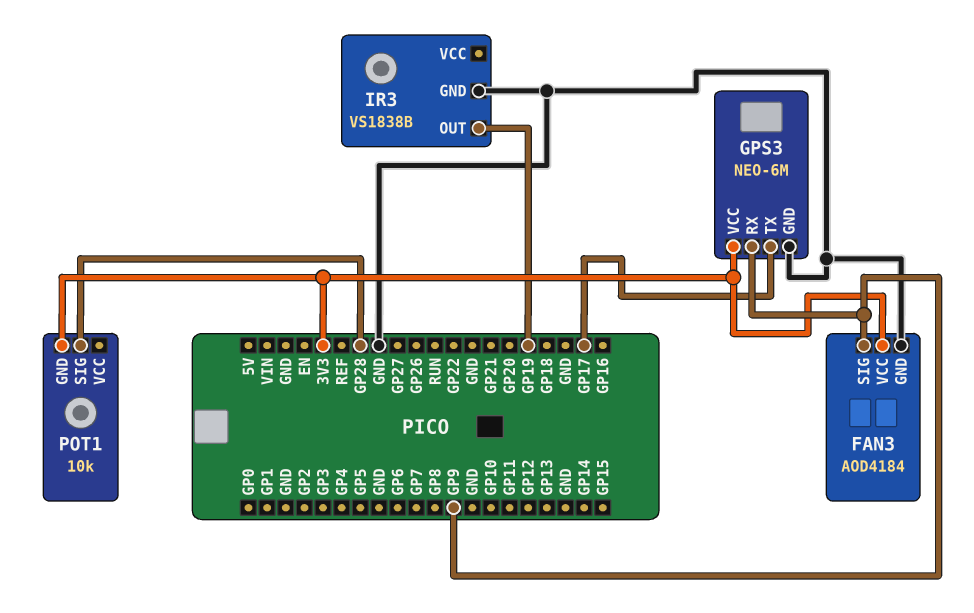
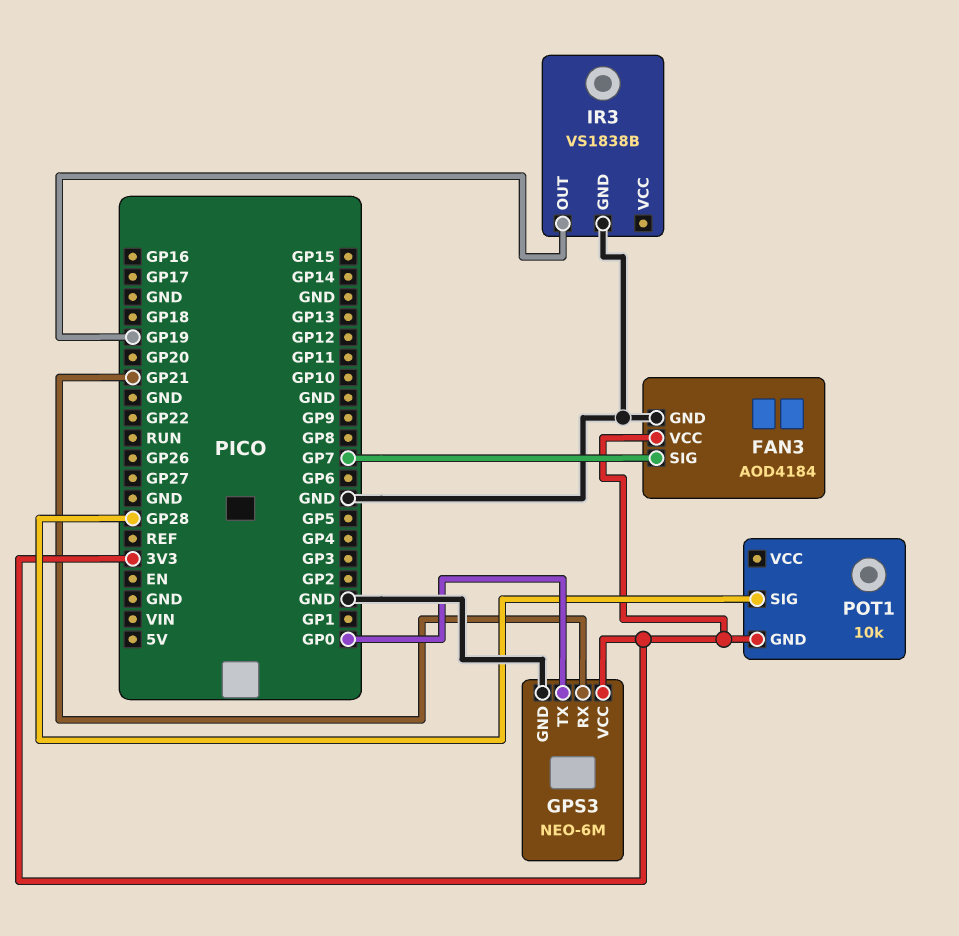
FAN3 pin SIG: GP9 -> GP7
GPS3 pin RX: GP9 -> GP21
GPS3 pin TX: GP17 -> GP0

